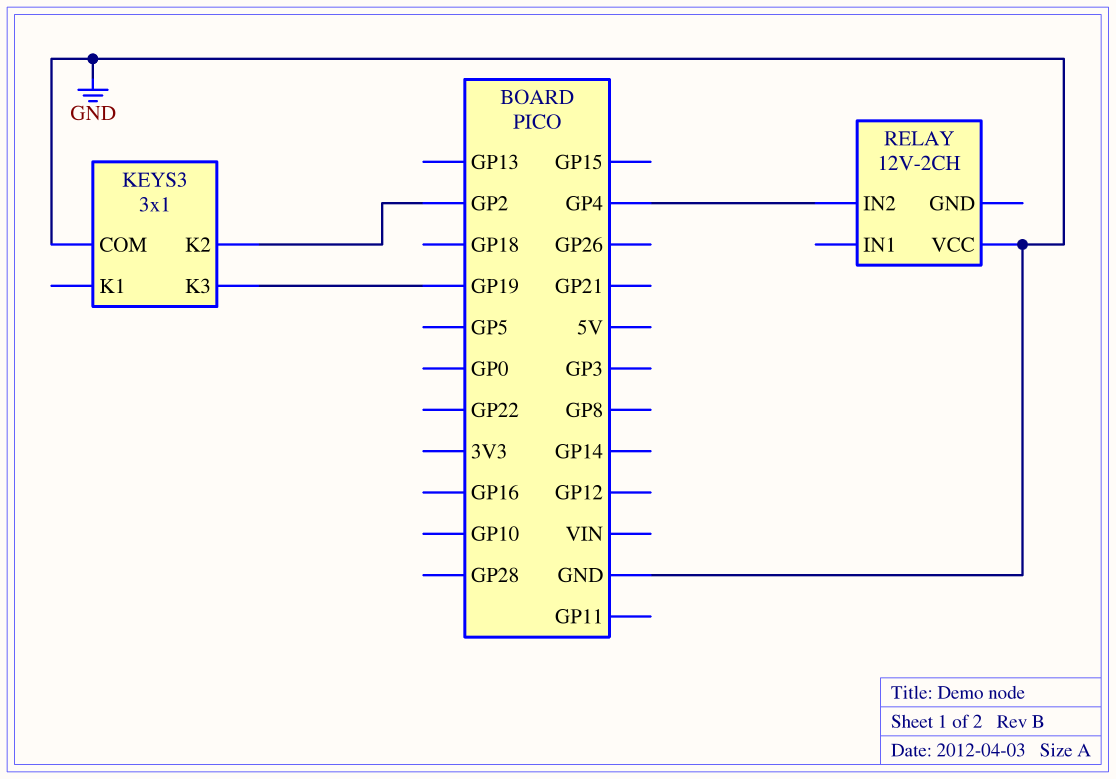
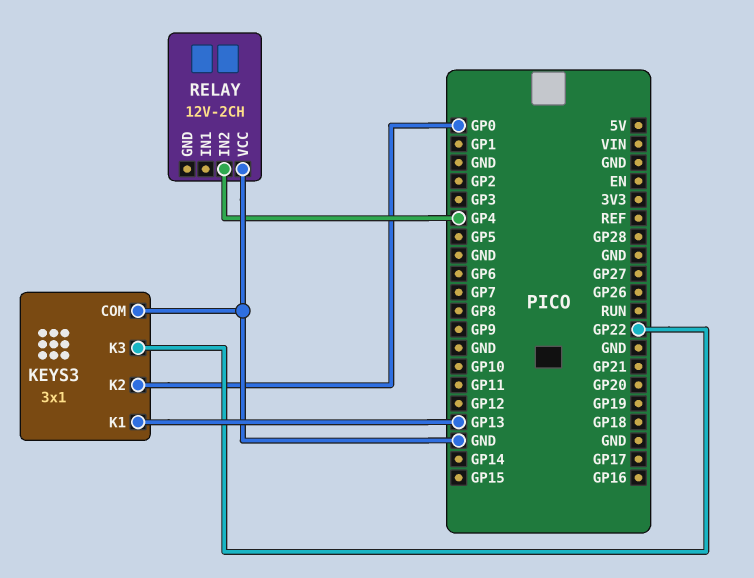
KEYS3 pin K1: none -> GP13
KEYS3 pin K2: GP2 -> GP0
KEYS3 pin K3: GP19 -> GP22

